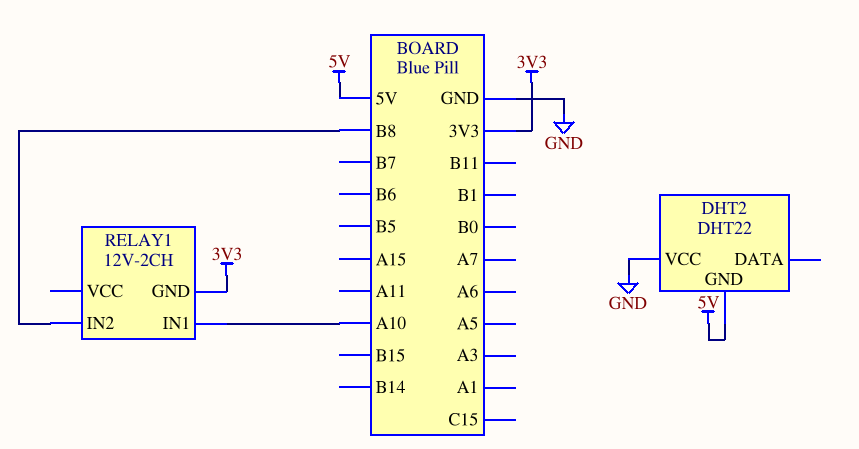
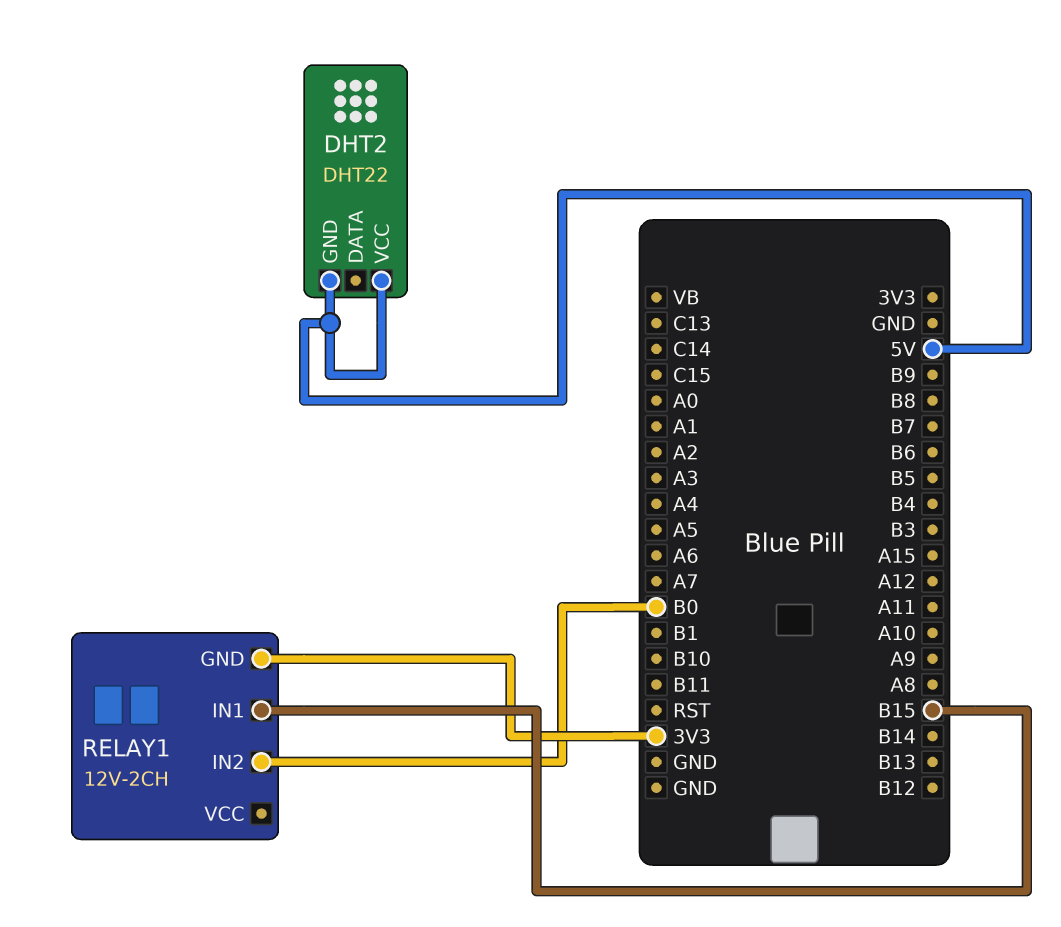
DHT2 pin VCC: GND -> 5V
RELAY1 pin IN1: A10 -> B15
RELAY1 pin IN2: B8 -> B0

